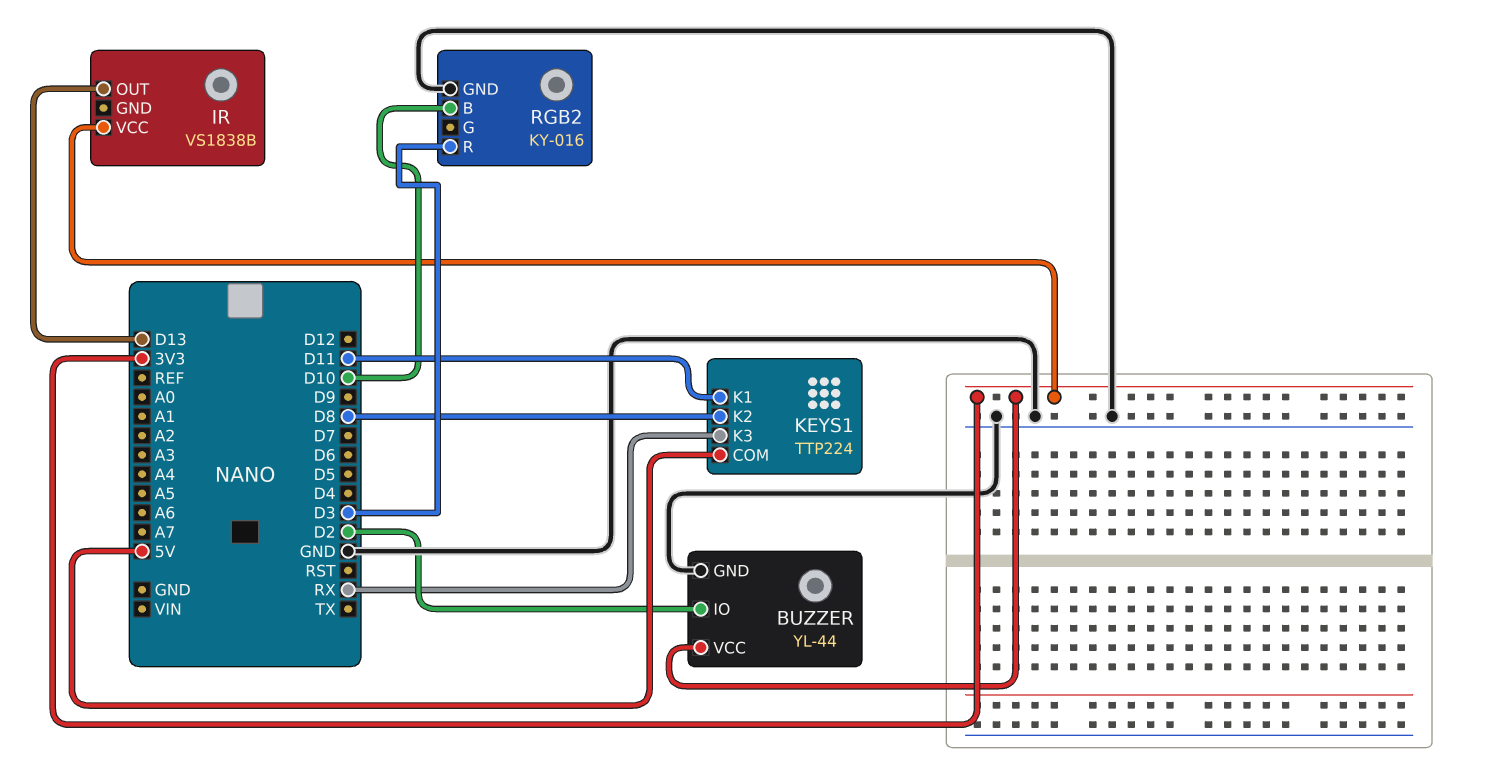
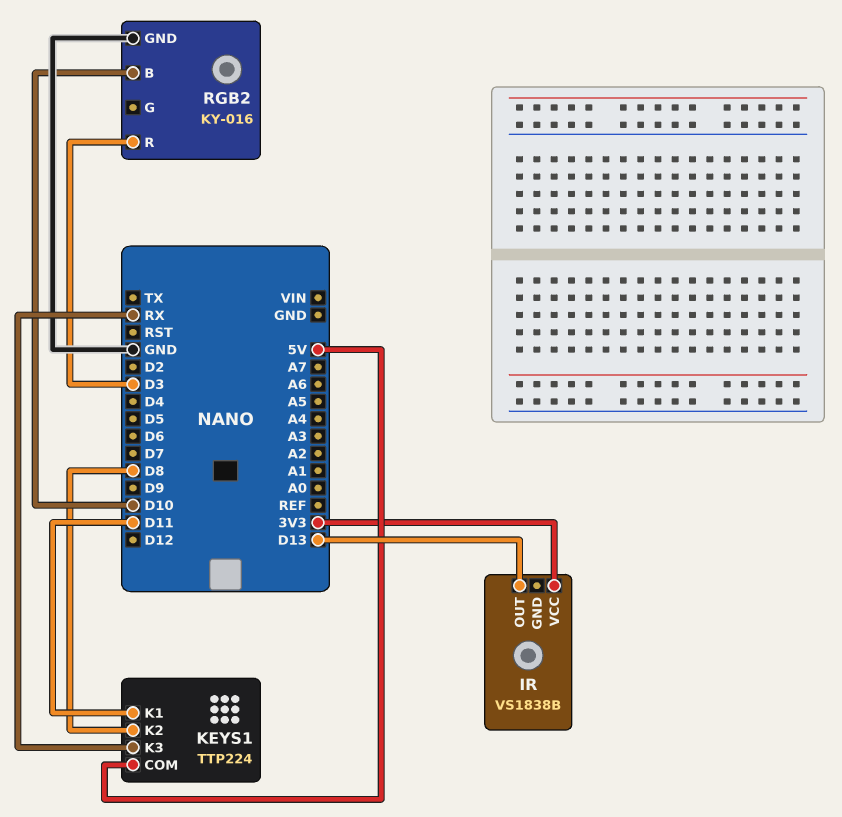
BUZZER: YL-44 -> none
BUZZER pin GND: GND -> none
BUZZER pin IO: D2 -> none
BUZZER pin VCC: 3V3 -> none

